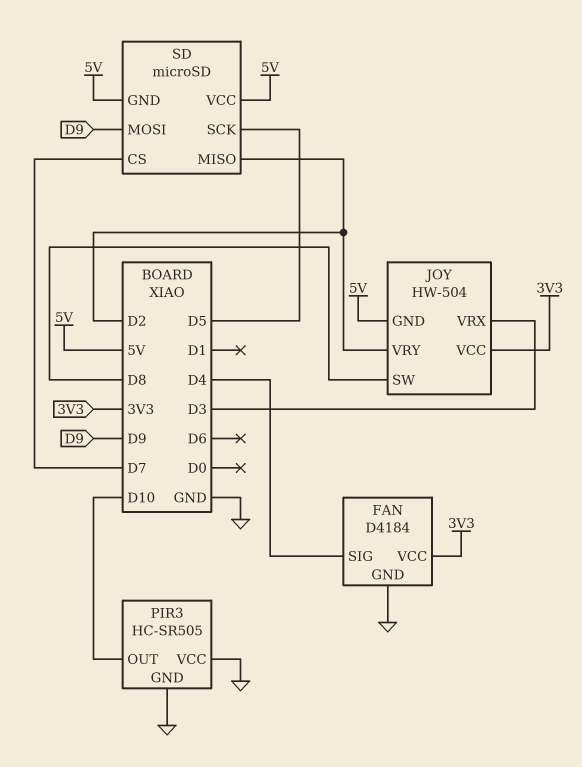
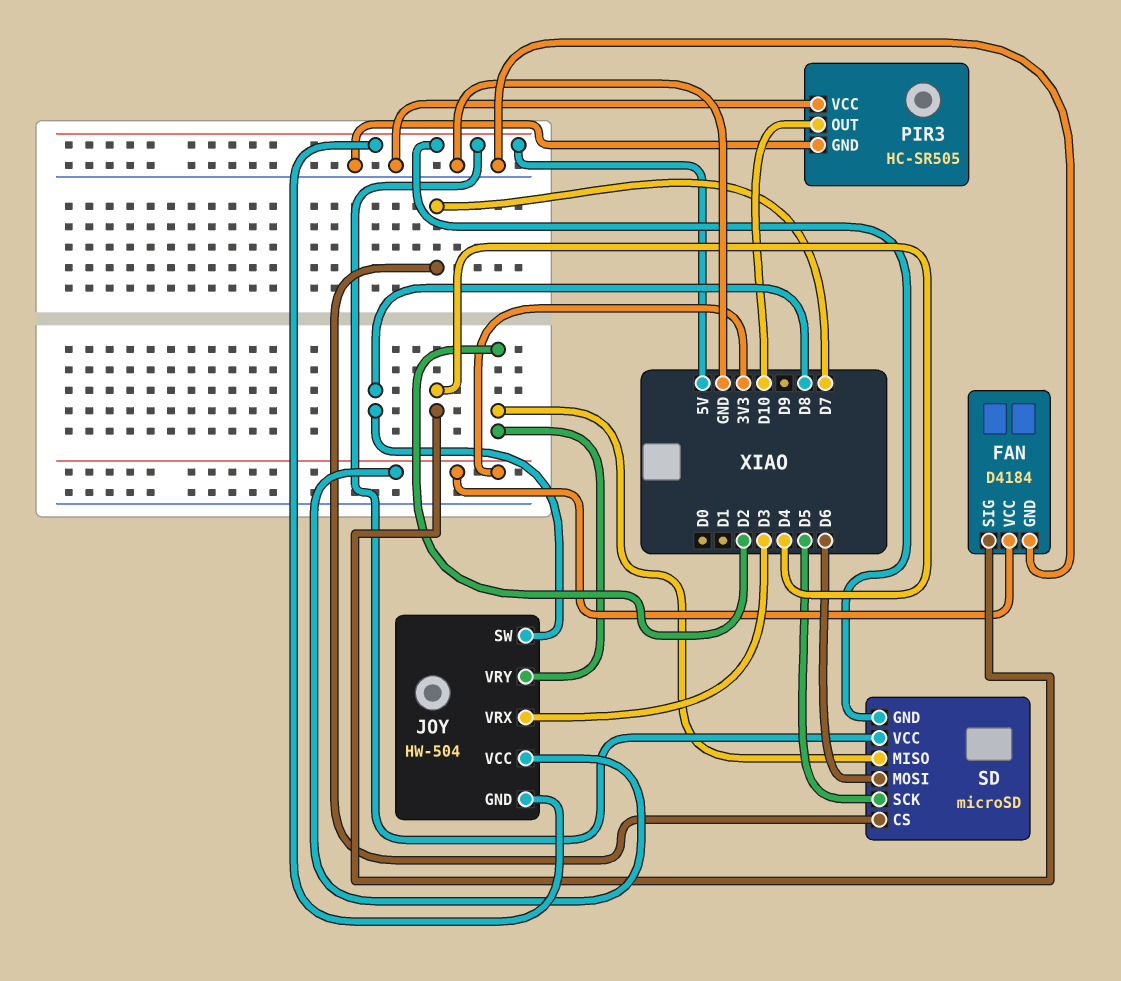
SD pin MOSI: D9 -> D6

